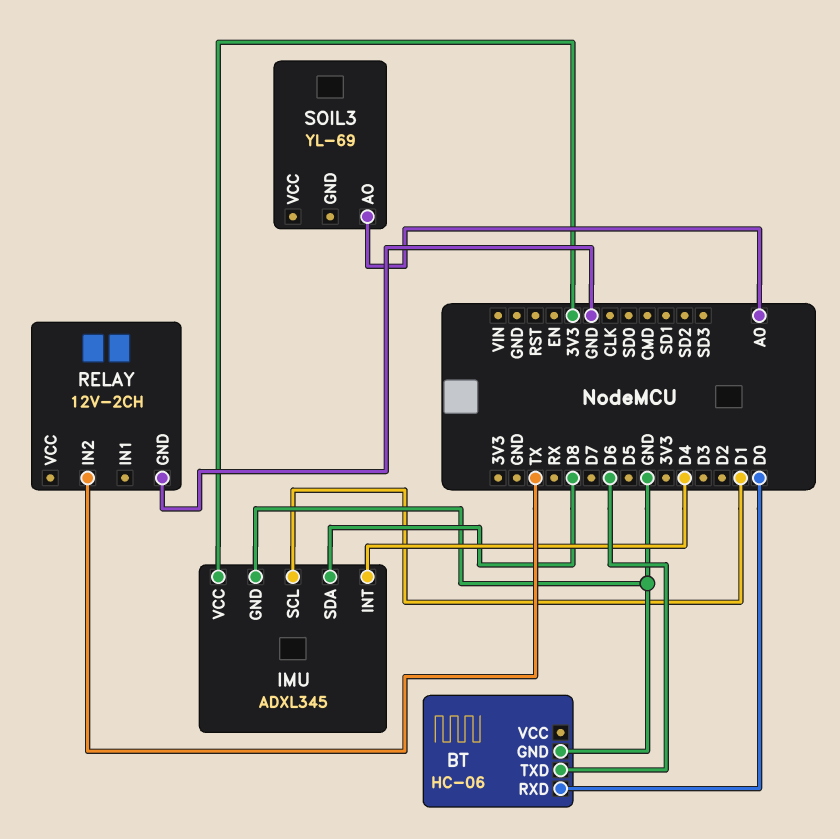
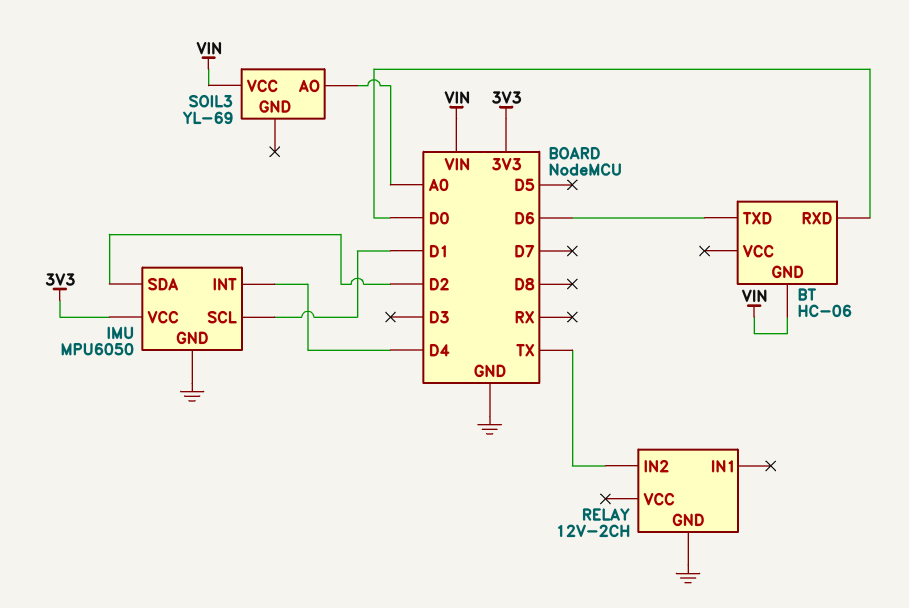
BT pin GND: GND -> VIN
IMU: ADXL345 -> MPU6050
IMU pin SDA: D8 -> D2
SOIL3 pin VCC: none -> VIN

